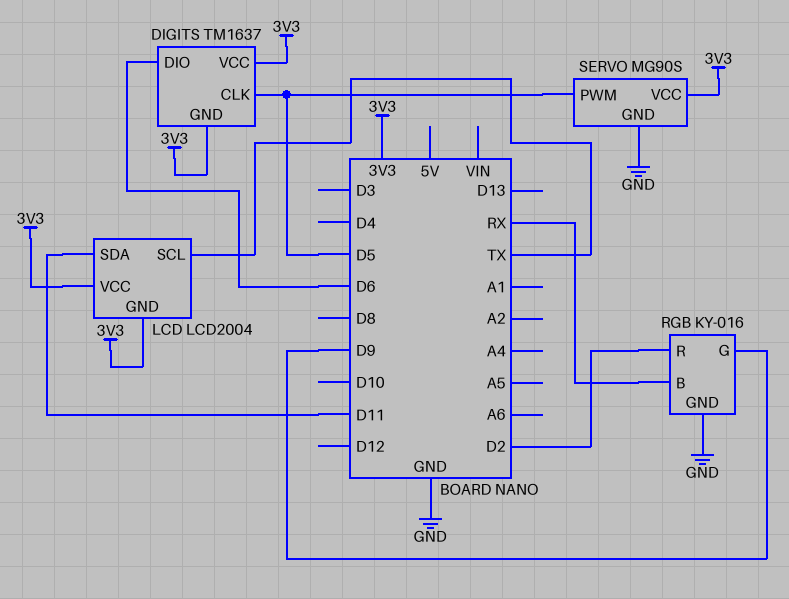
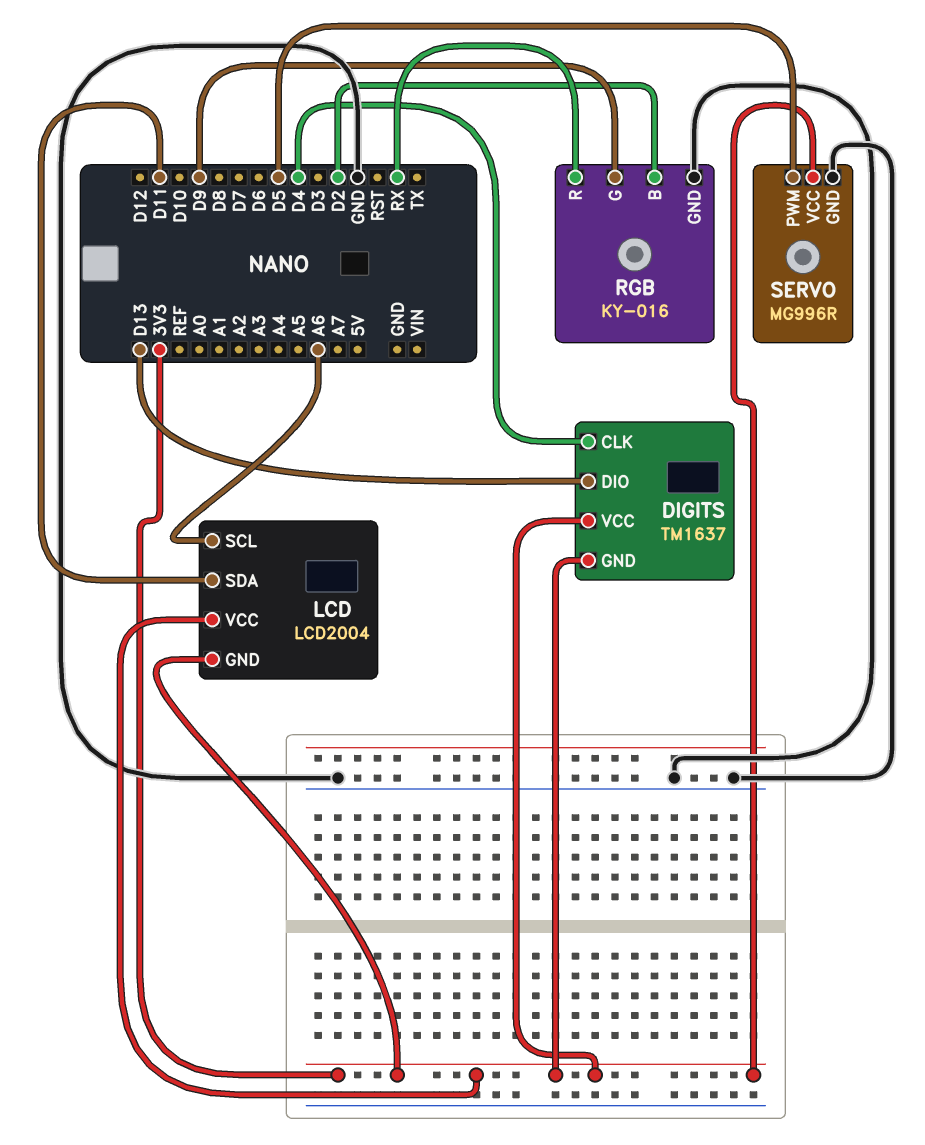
DIGITS pin CLK: D5 -> D4
DIGITS pin DIO: D6 -> D13
LCD pin SCL: TX -> A6
RGB pin B: RX -> D2
RGB pin R: D2 -> RX
SERVO: MG90S -> MG996R

